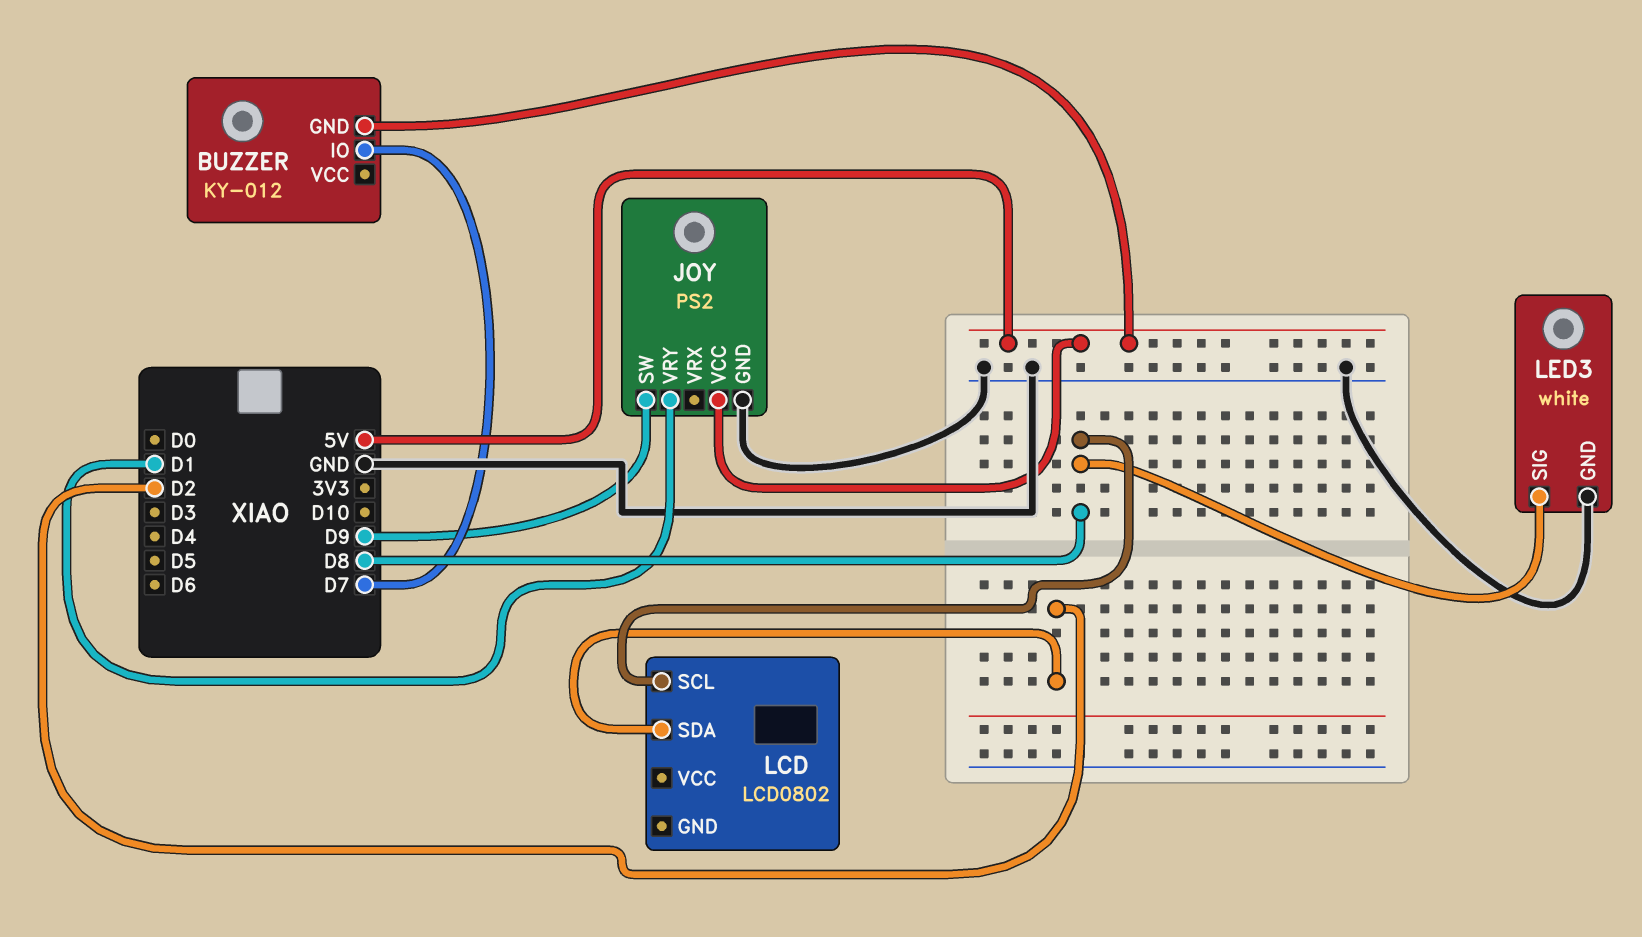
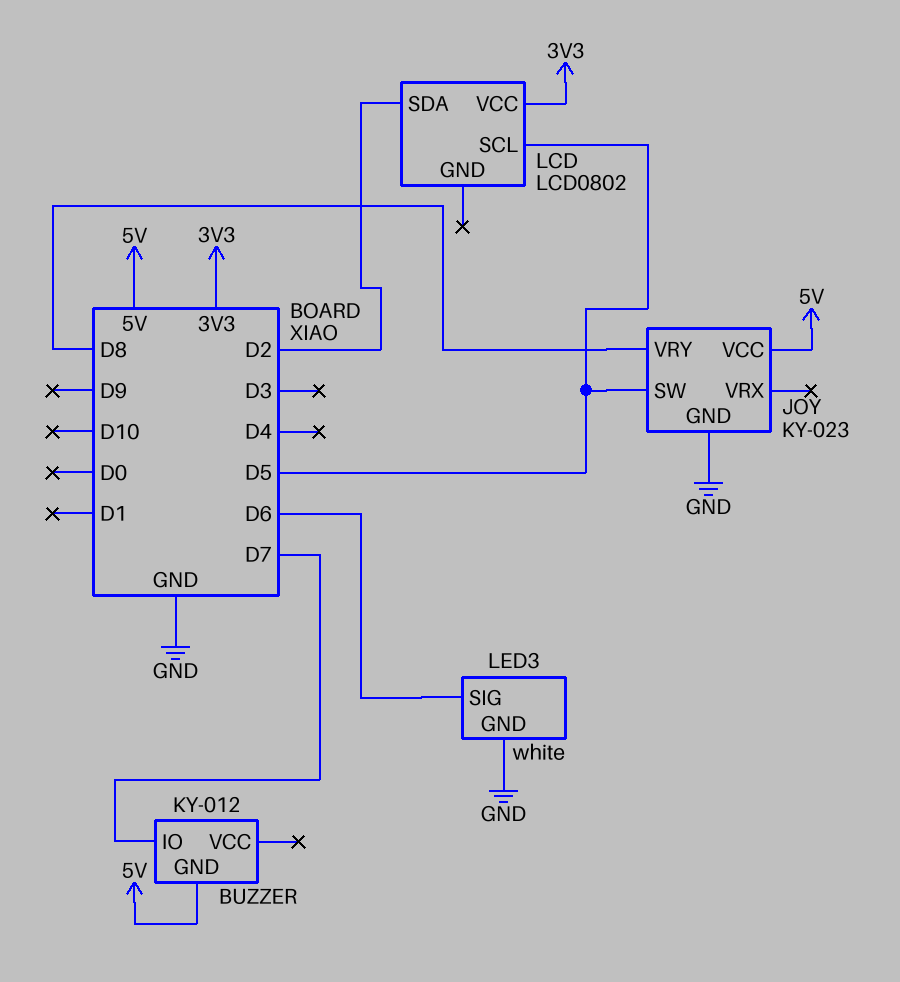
JOY: PS2 -> KY-023
JOY pin SW: D9 -> D5
JOY pin VRY: D1 -> D8
LCD pin SCL: D8 -> D5
LCD pin VCC: none -> 3V3
LED3 pin SIG: D8 -> D6

